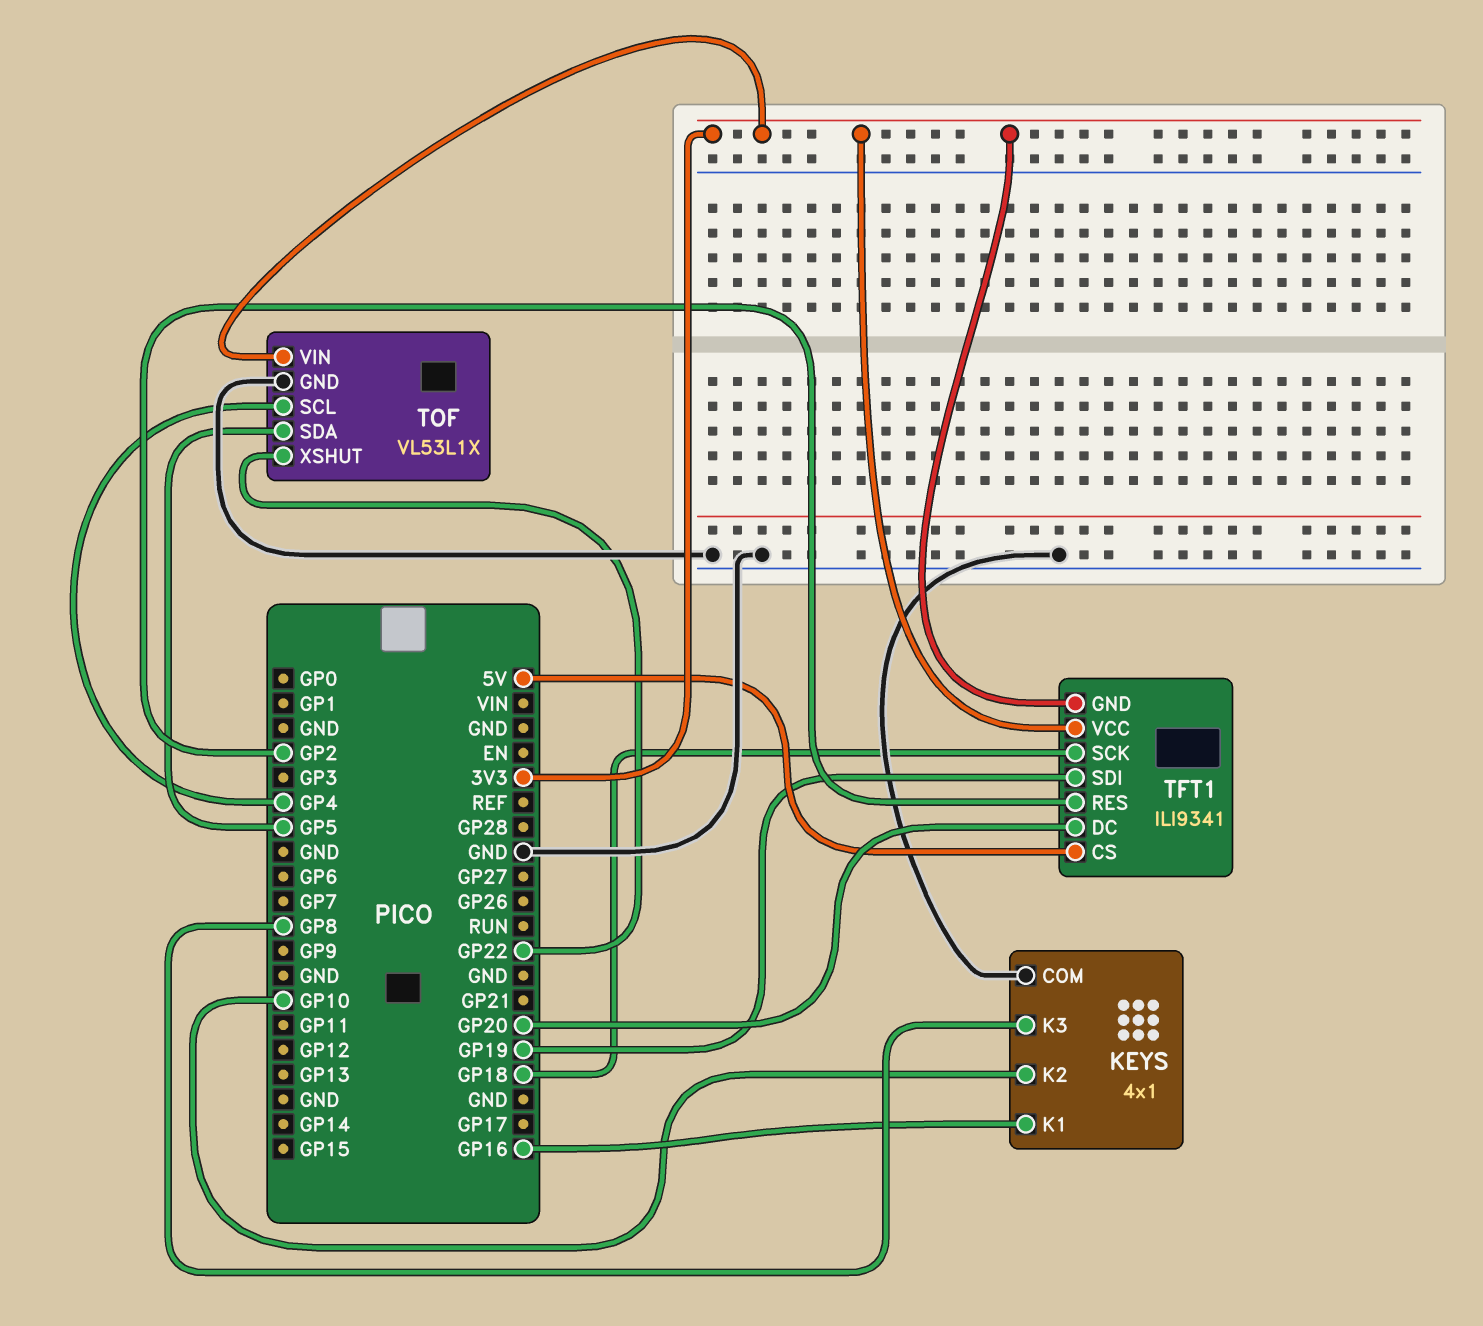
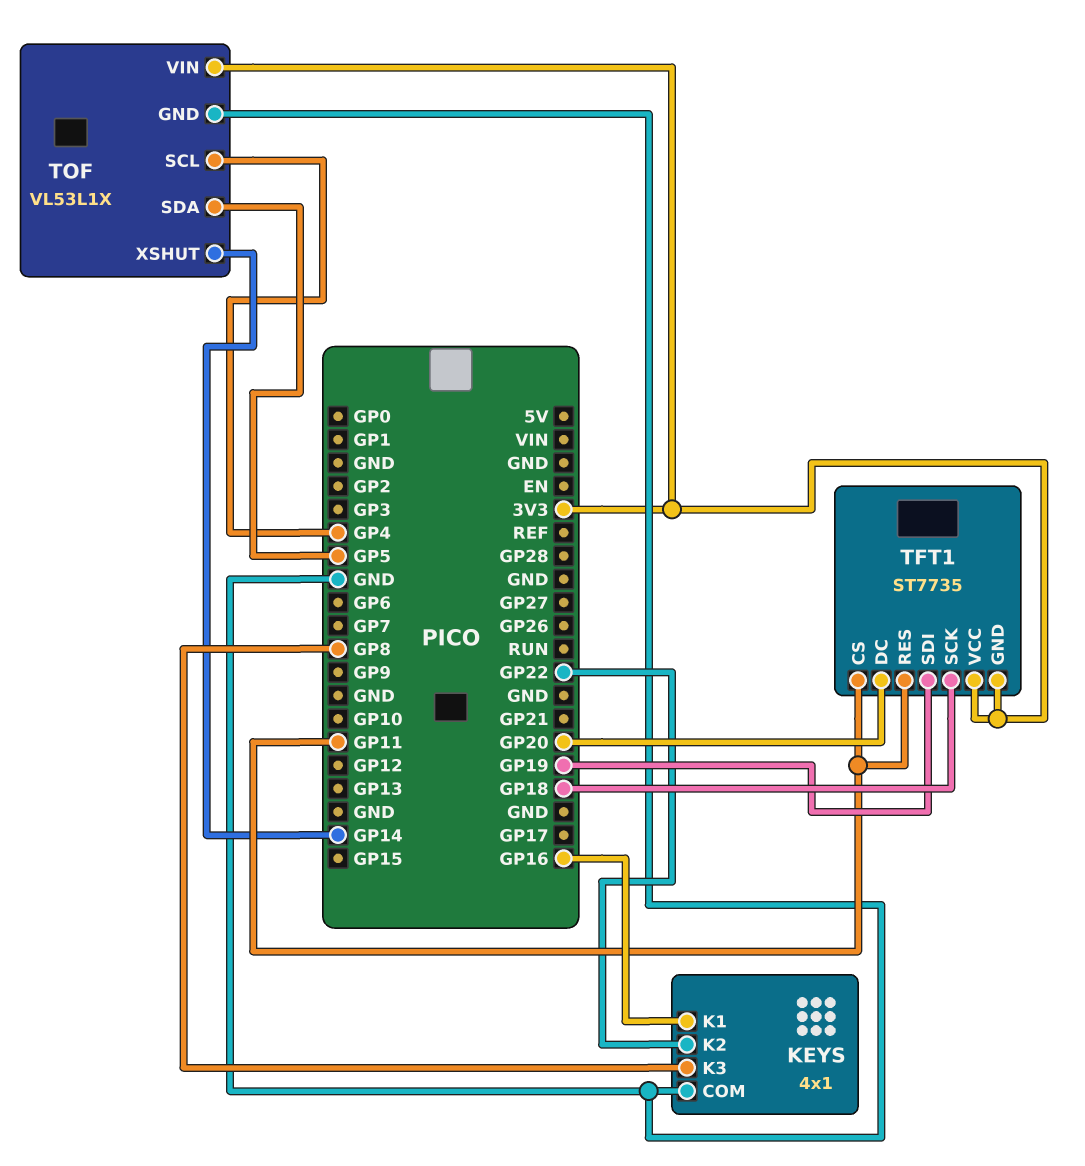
KEYS pin K2: GP10 -> GP22
TFT1: ILI9341 -> ST7735
TFT1 pin CS: 5V -> GP11
TFT1 pin RES: GP2 -> GP11
TOF pin XSHUT: GP22 -> GP14

